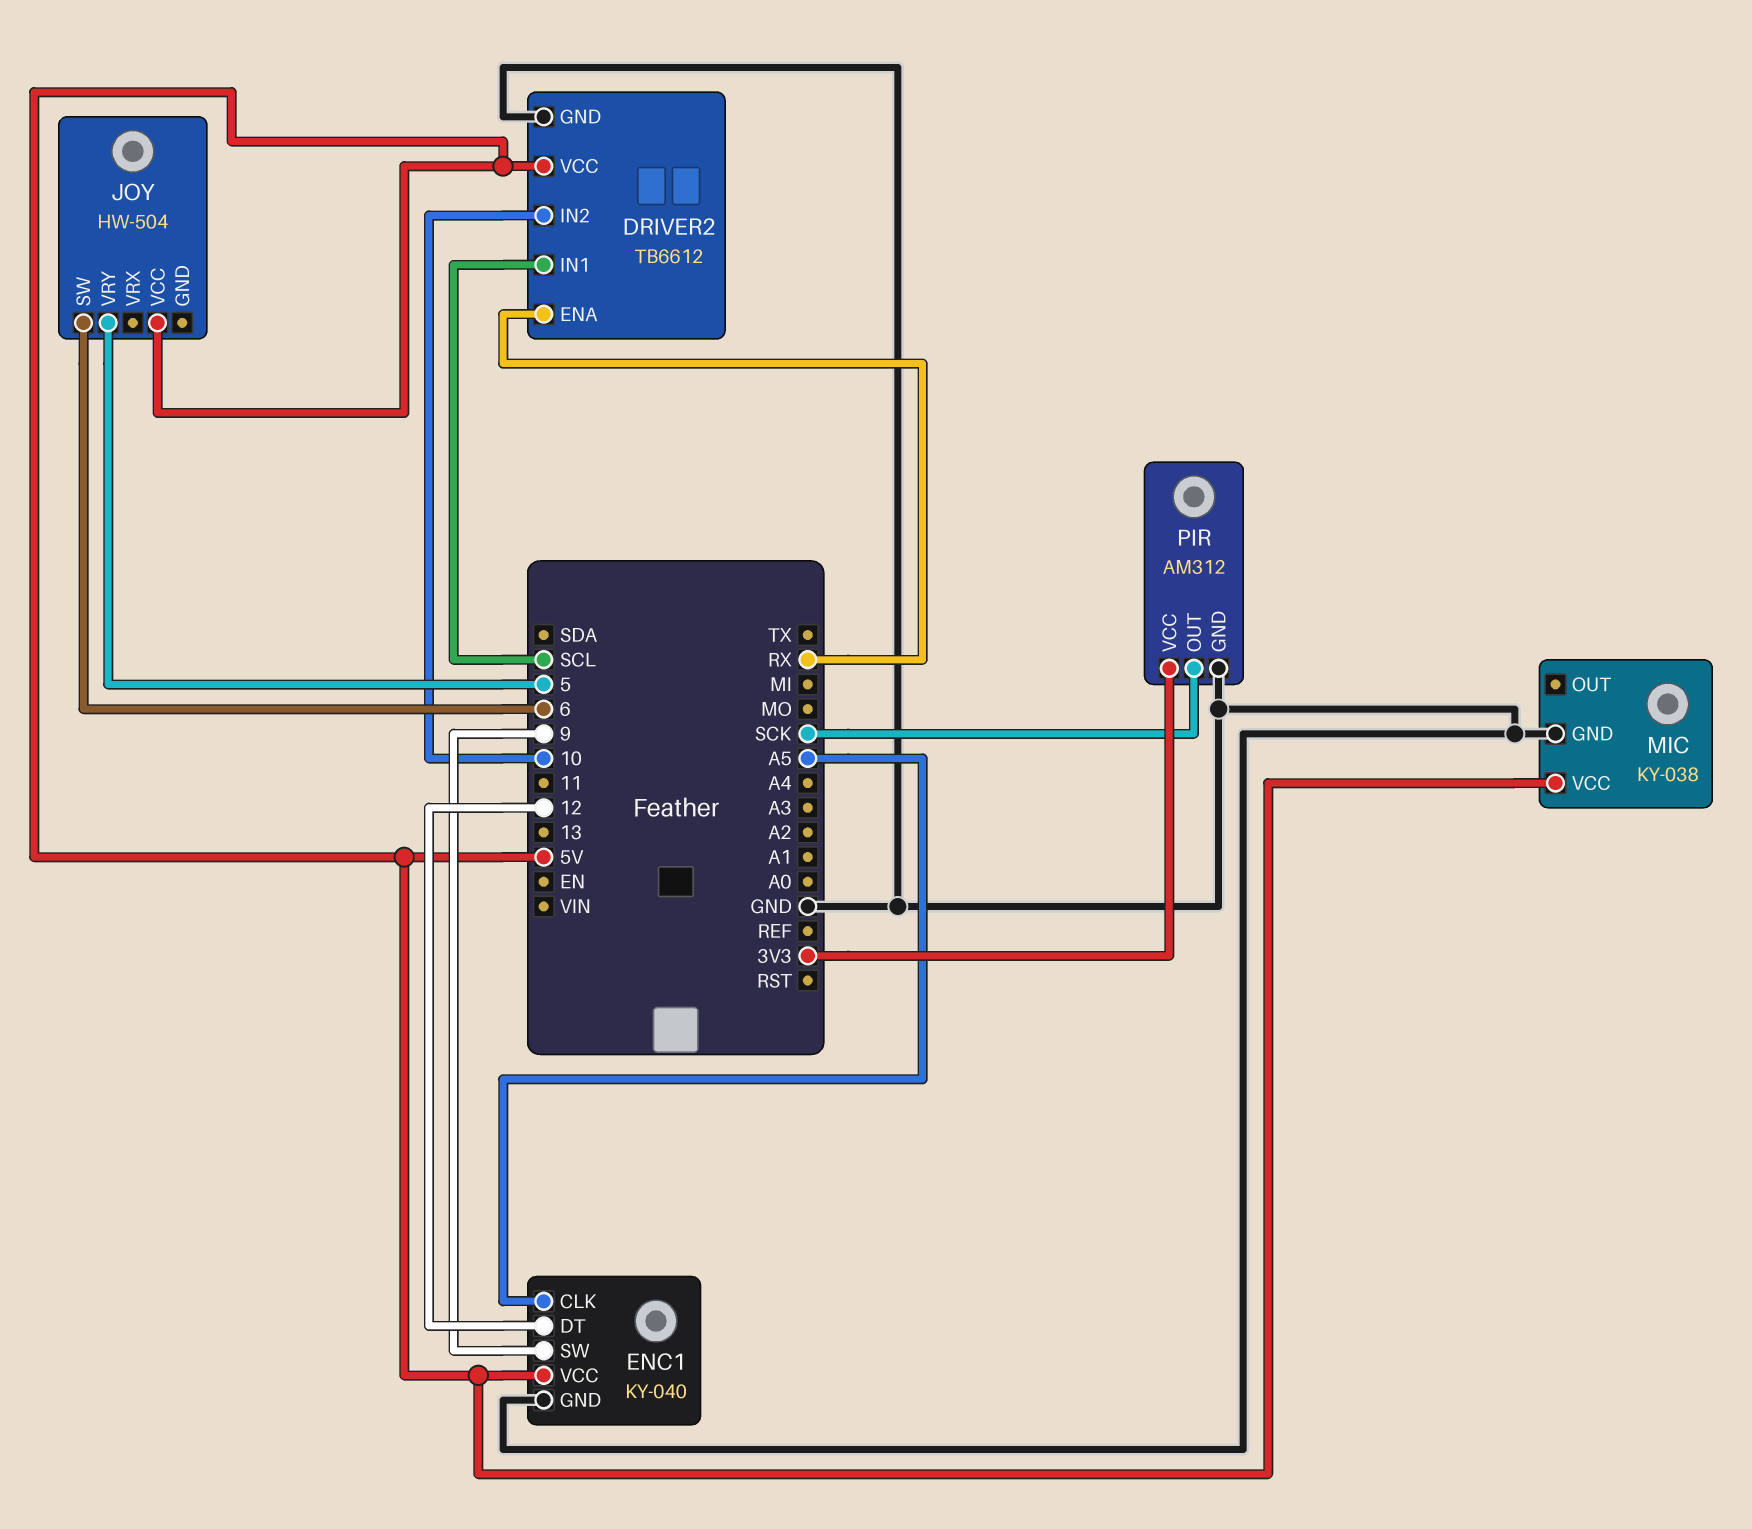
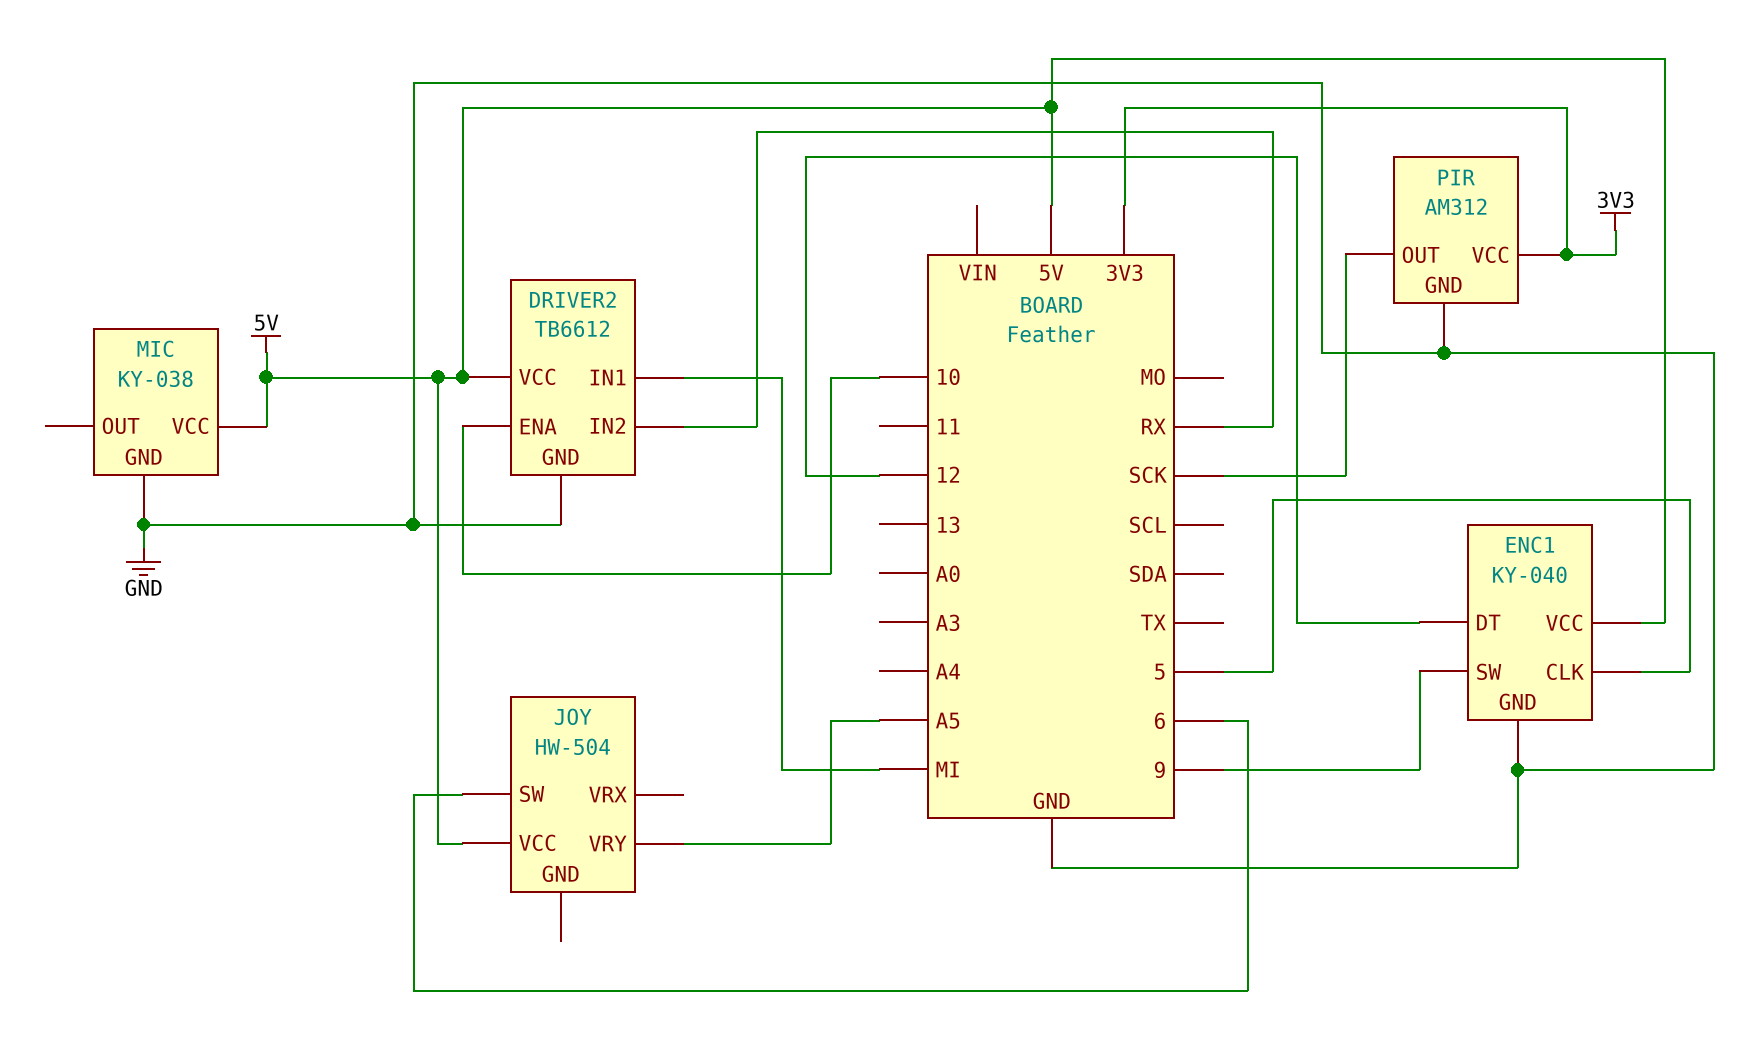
DRIVER2 pin ENA: RX -> 10
DRIVER2 pin IN1: SCL -> MI
DRIVER2 pin IN2: 10 -> RX
ENC1 pin CLK: A5 -> 5
JOY pin VRY: 5 -> A5

